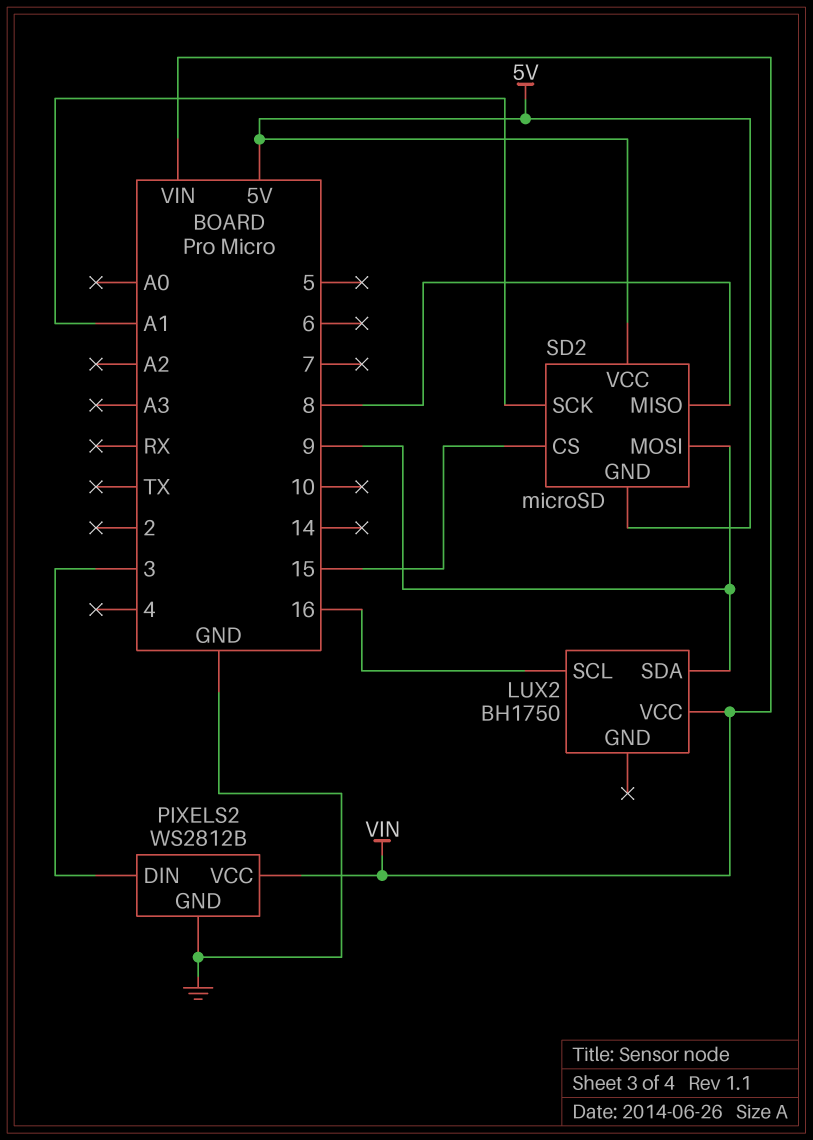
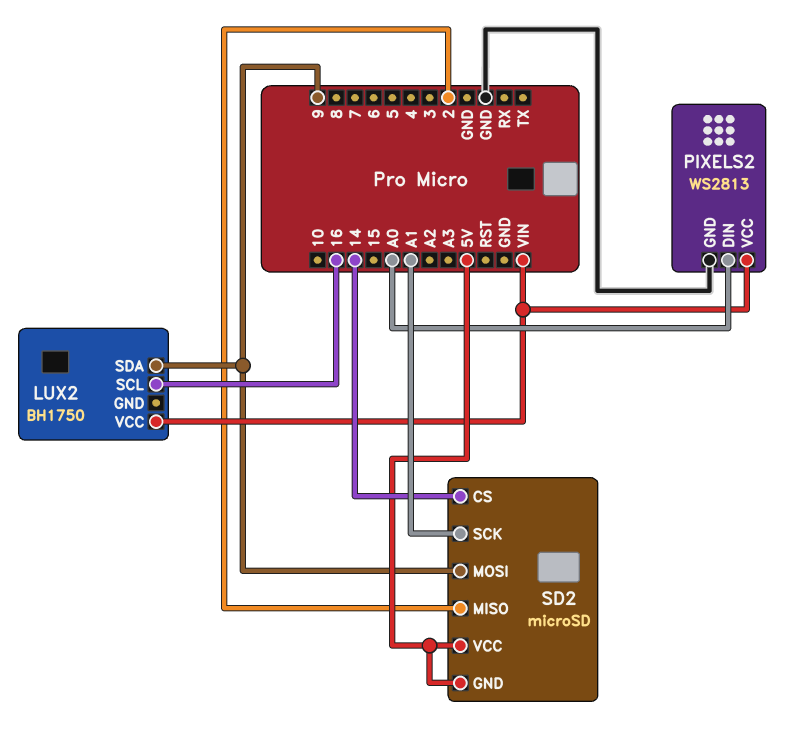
PIXELS2: WS2812B -> WS2813
PIXELS2 pin DIN: 3 -> A0
SD2 pin CS: 15 -> 14
SD2 pin MISO: 8 -> 2

